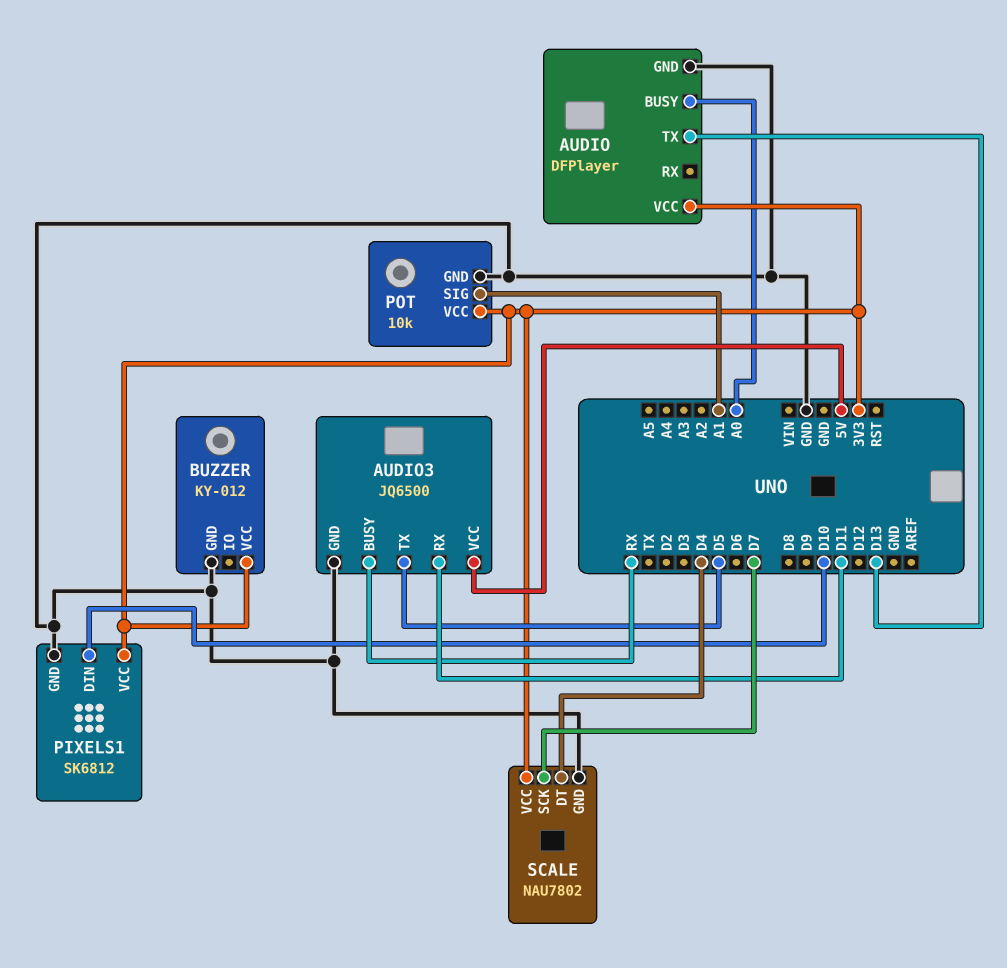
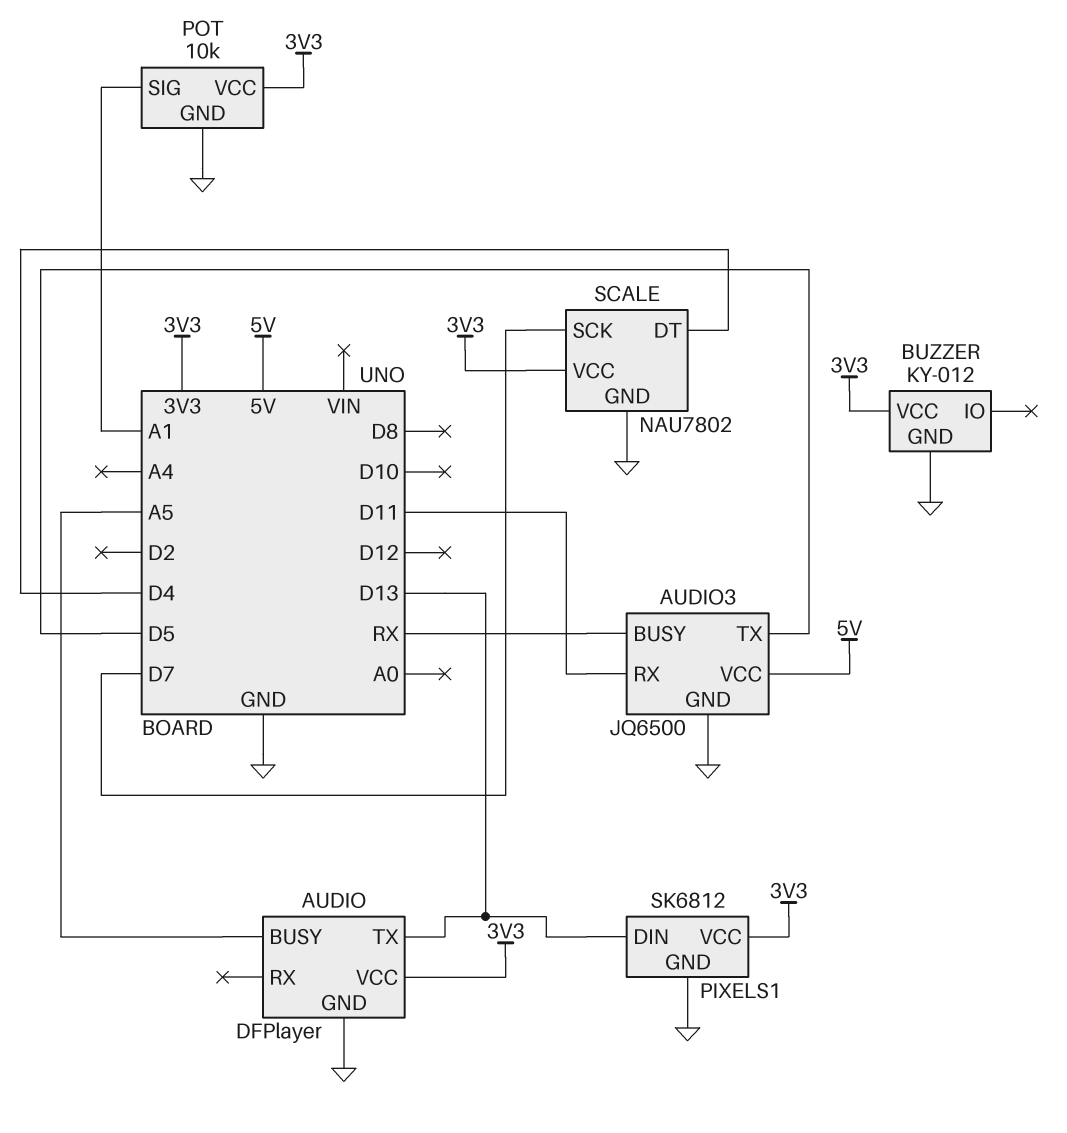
AUDIO pin BUSY: A0 -> A5
PIXELS1 pin DIN: D10 -> D13

